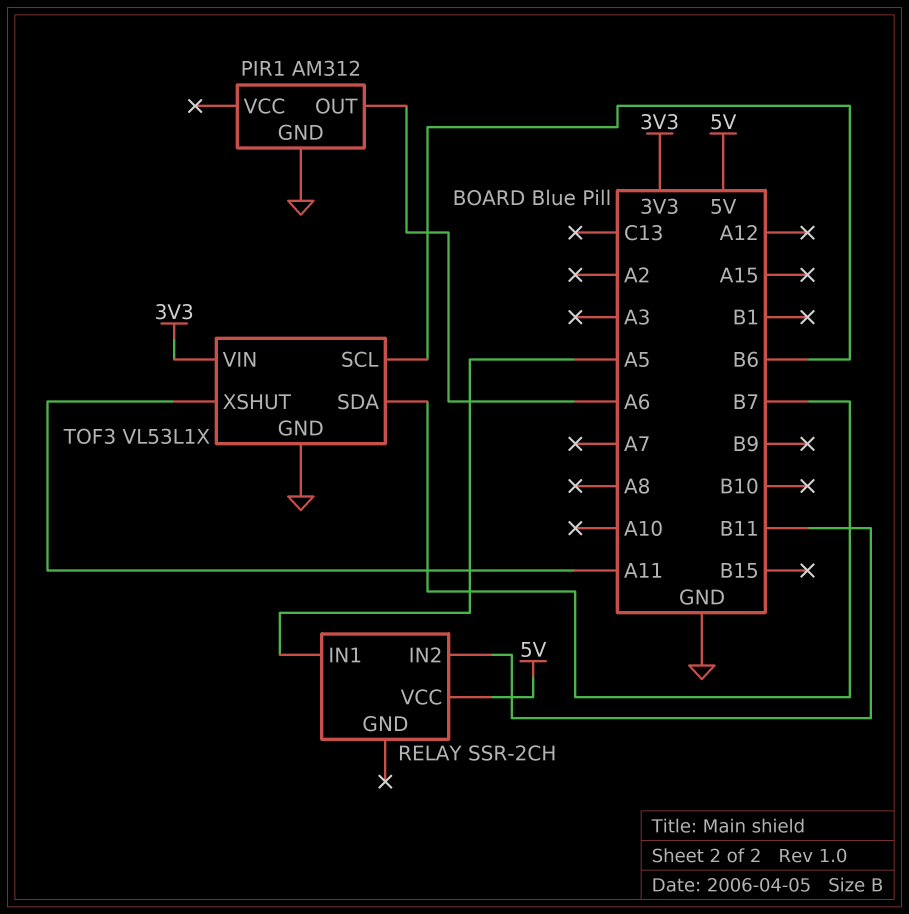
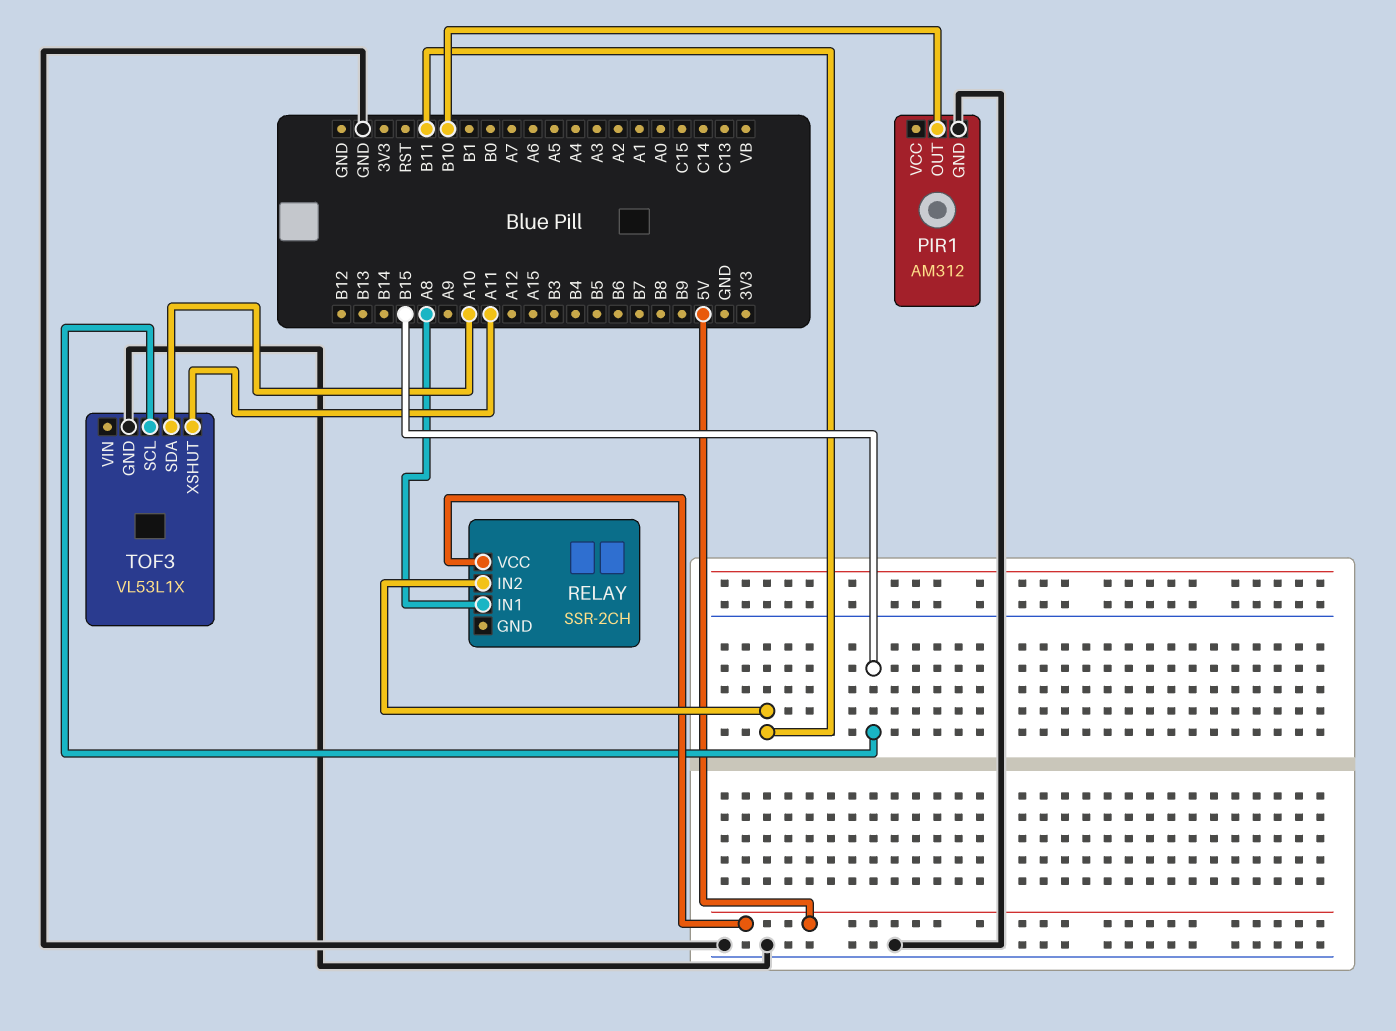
PIR1 pin OUT: A6 -> B10
RELAY pin IN1: A5 -> A8
TOF3 pin SCL: B6 -> B15
TOF3 pin SDA: B7 -> A10
TOF3 pin VIN: 3V3 -> none

